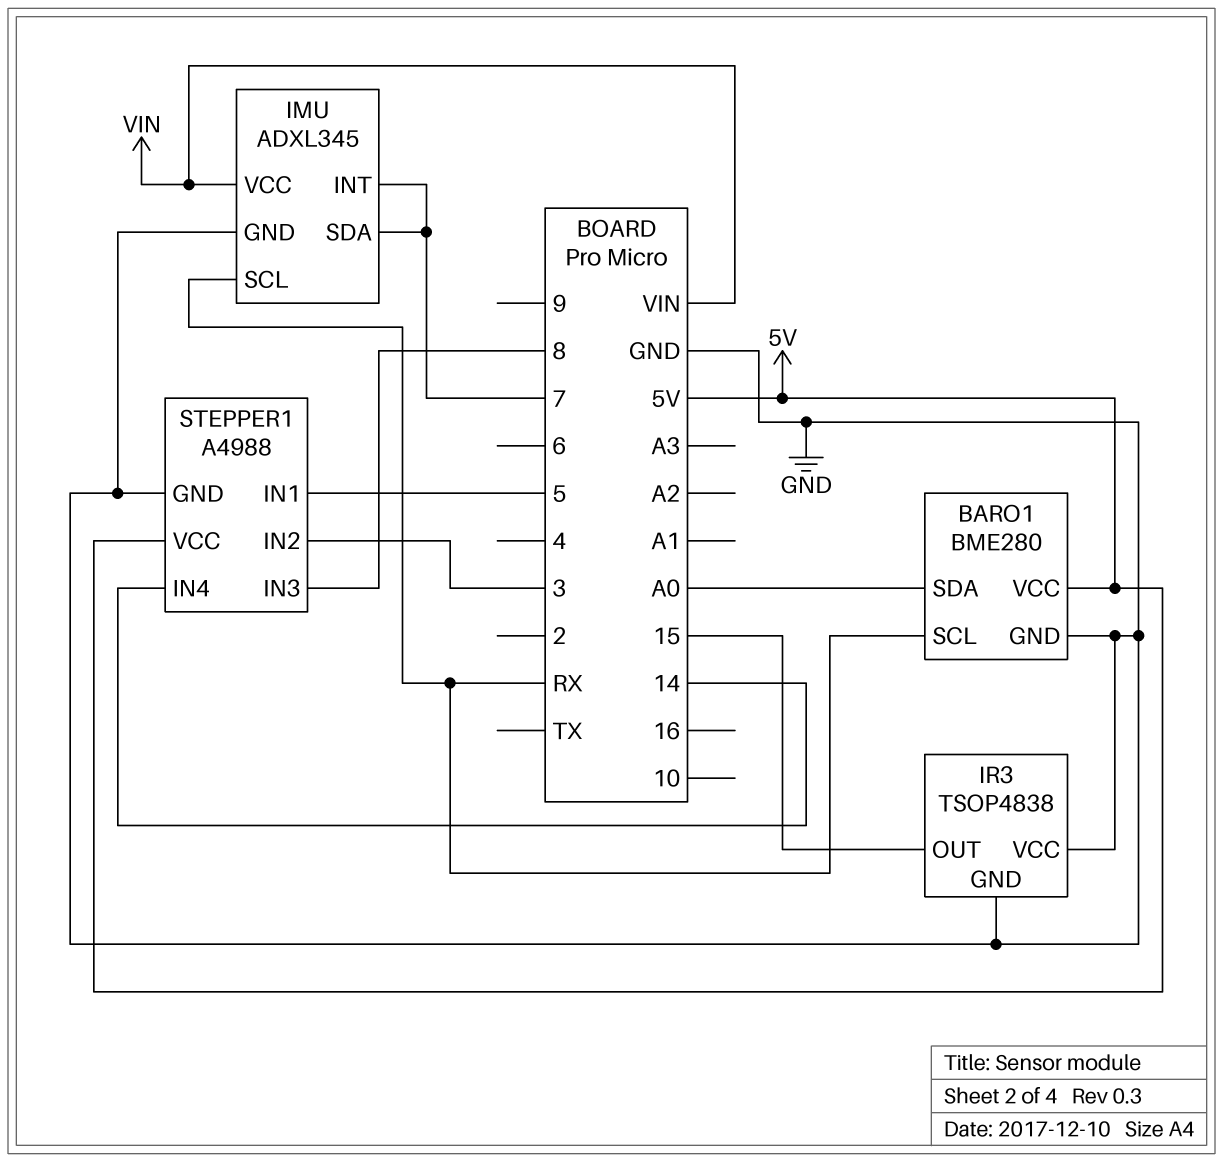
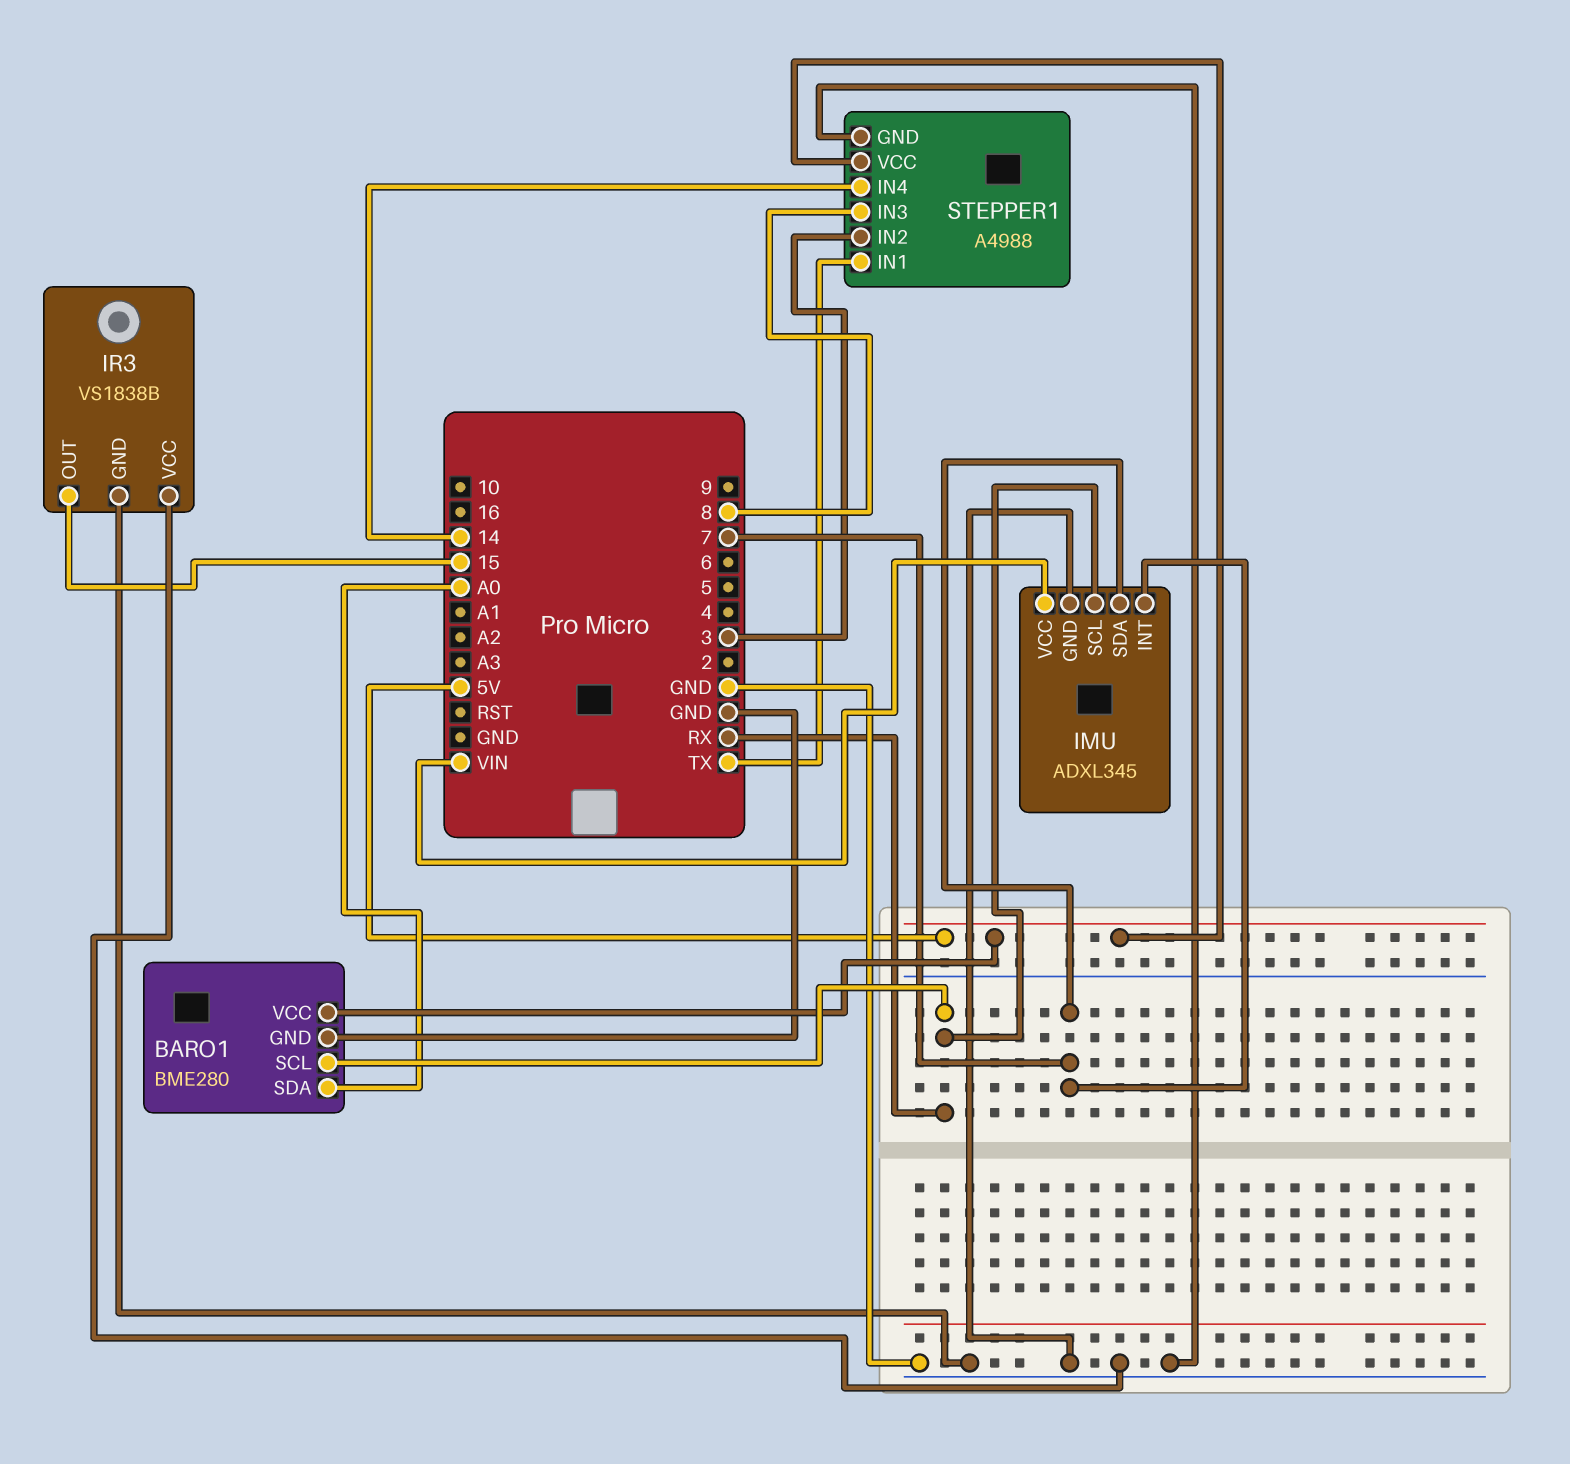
IR3: TSOP4838 -> VS1838B
STEPPER1 pin IN1: 5 -> TX

